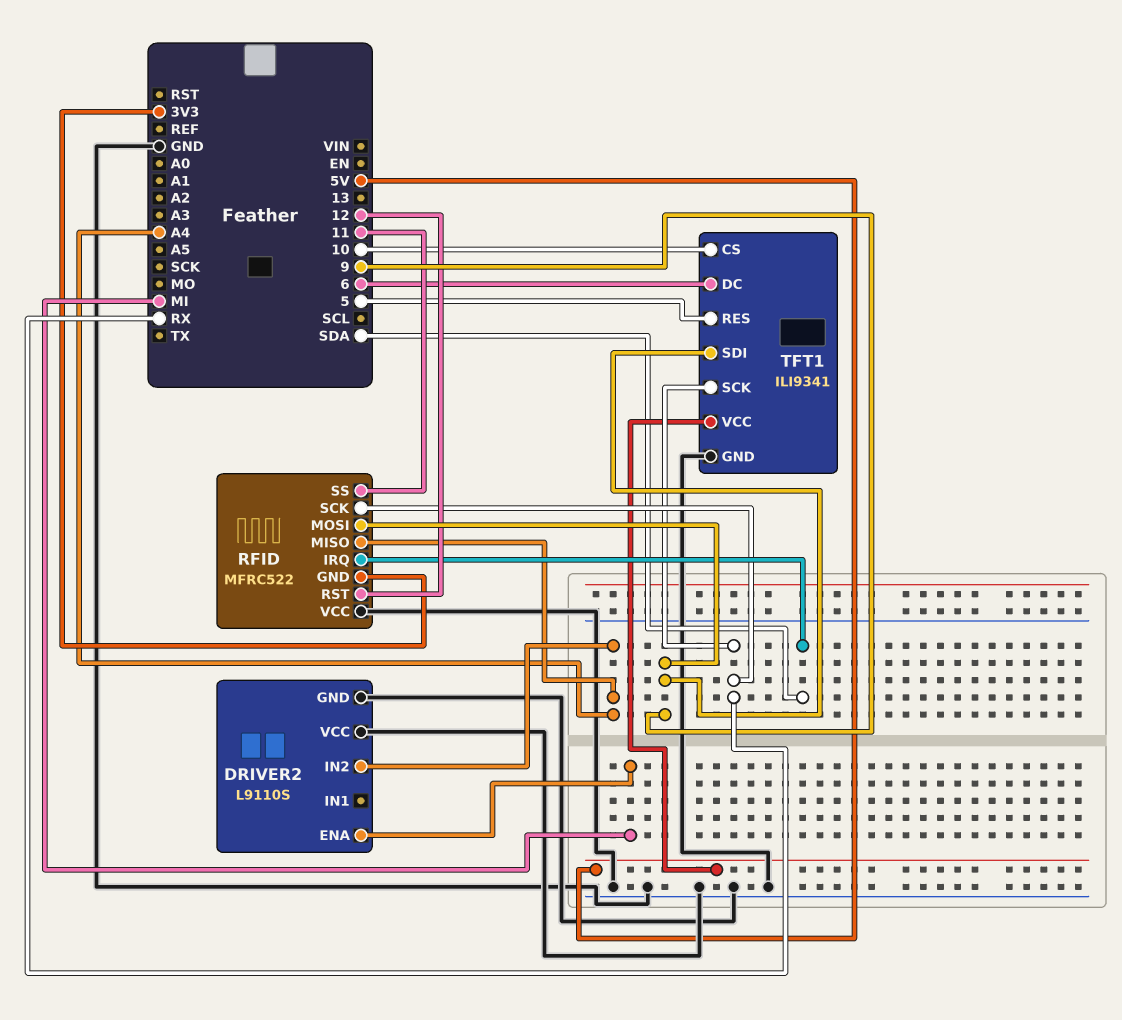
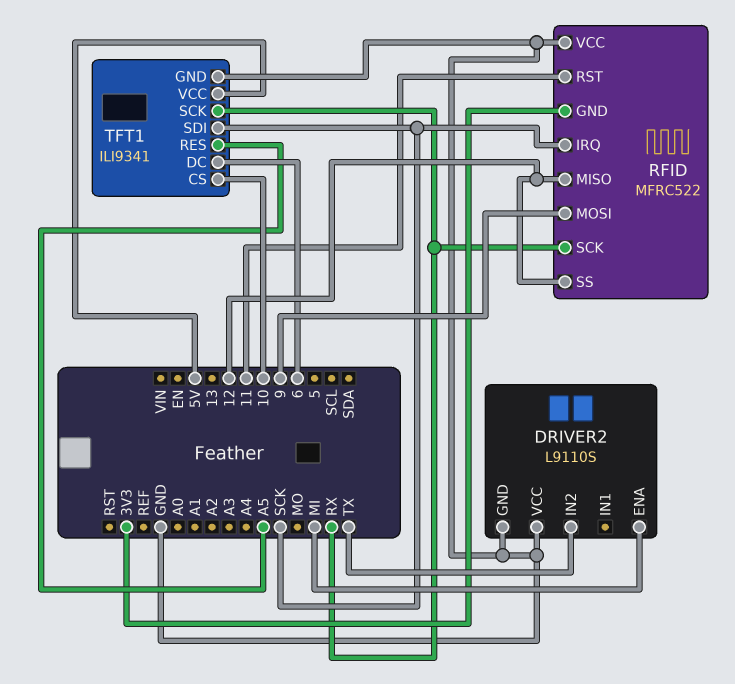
DRIVER2 pin IN2: A4 -> TX
RFID pin IRQ: SDA -> SCK
RFID pin MISO: A4 -> 12
RFID pin RST: 12 -> 11
RFID pin SS: 11 -> 12
TFT1 pin RES: 5 -> A5
TFT1 pin SDI: 9 -> SCK

